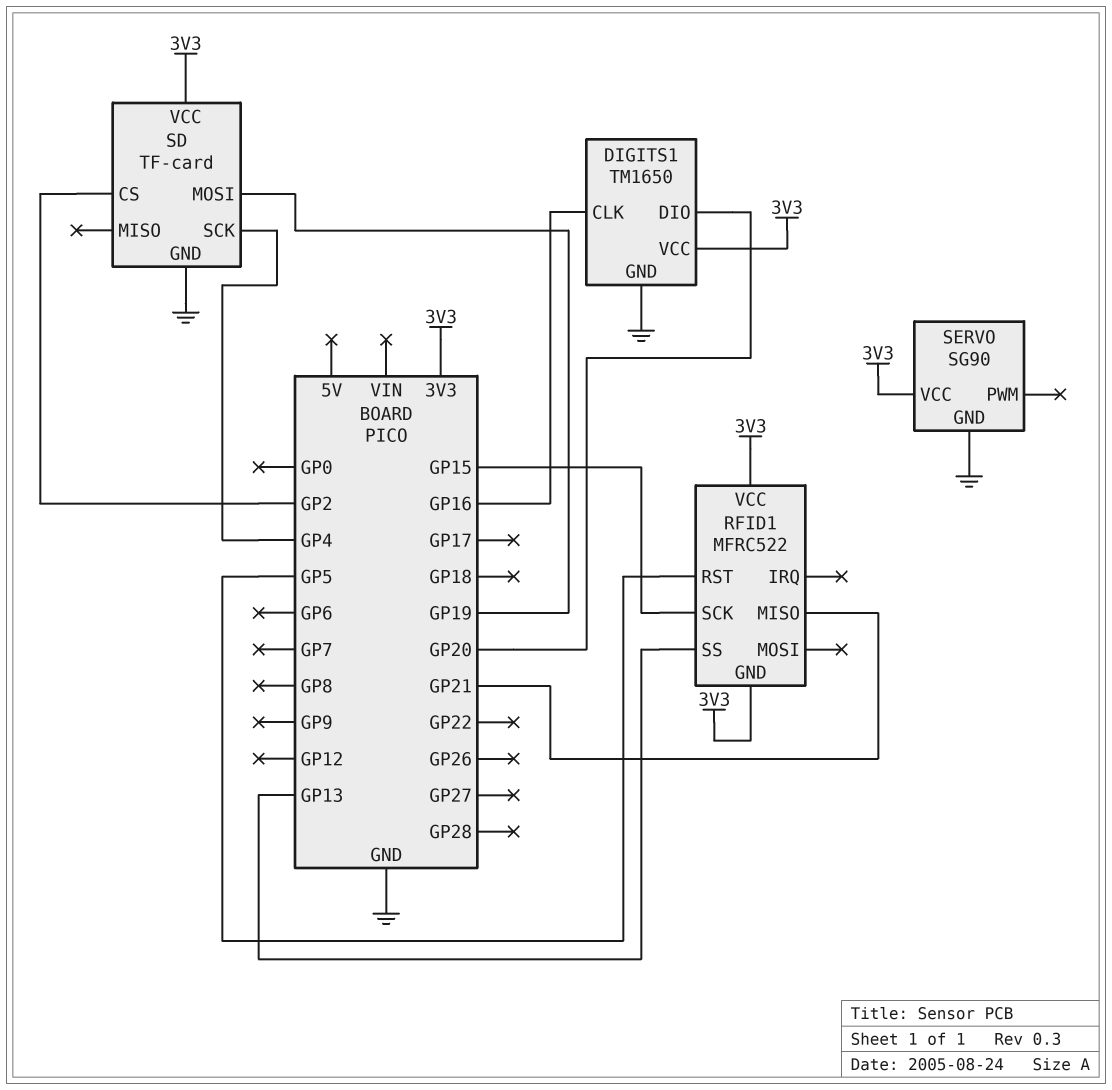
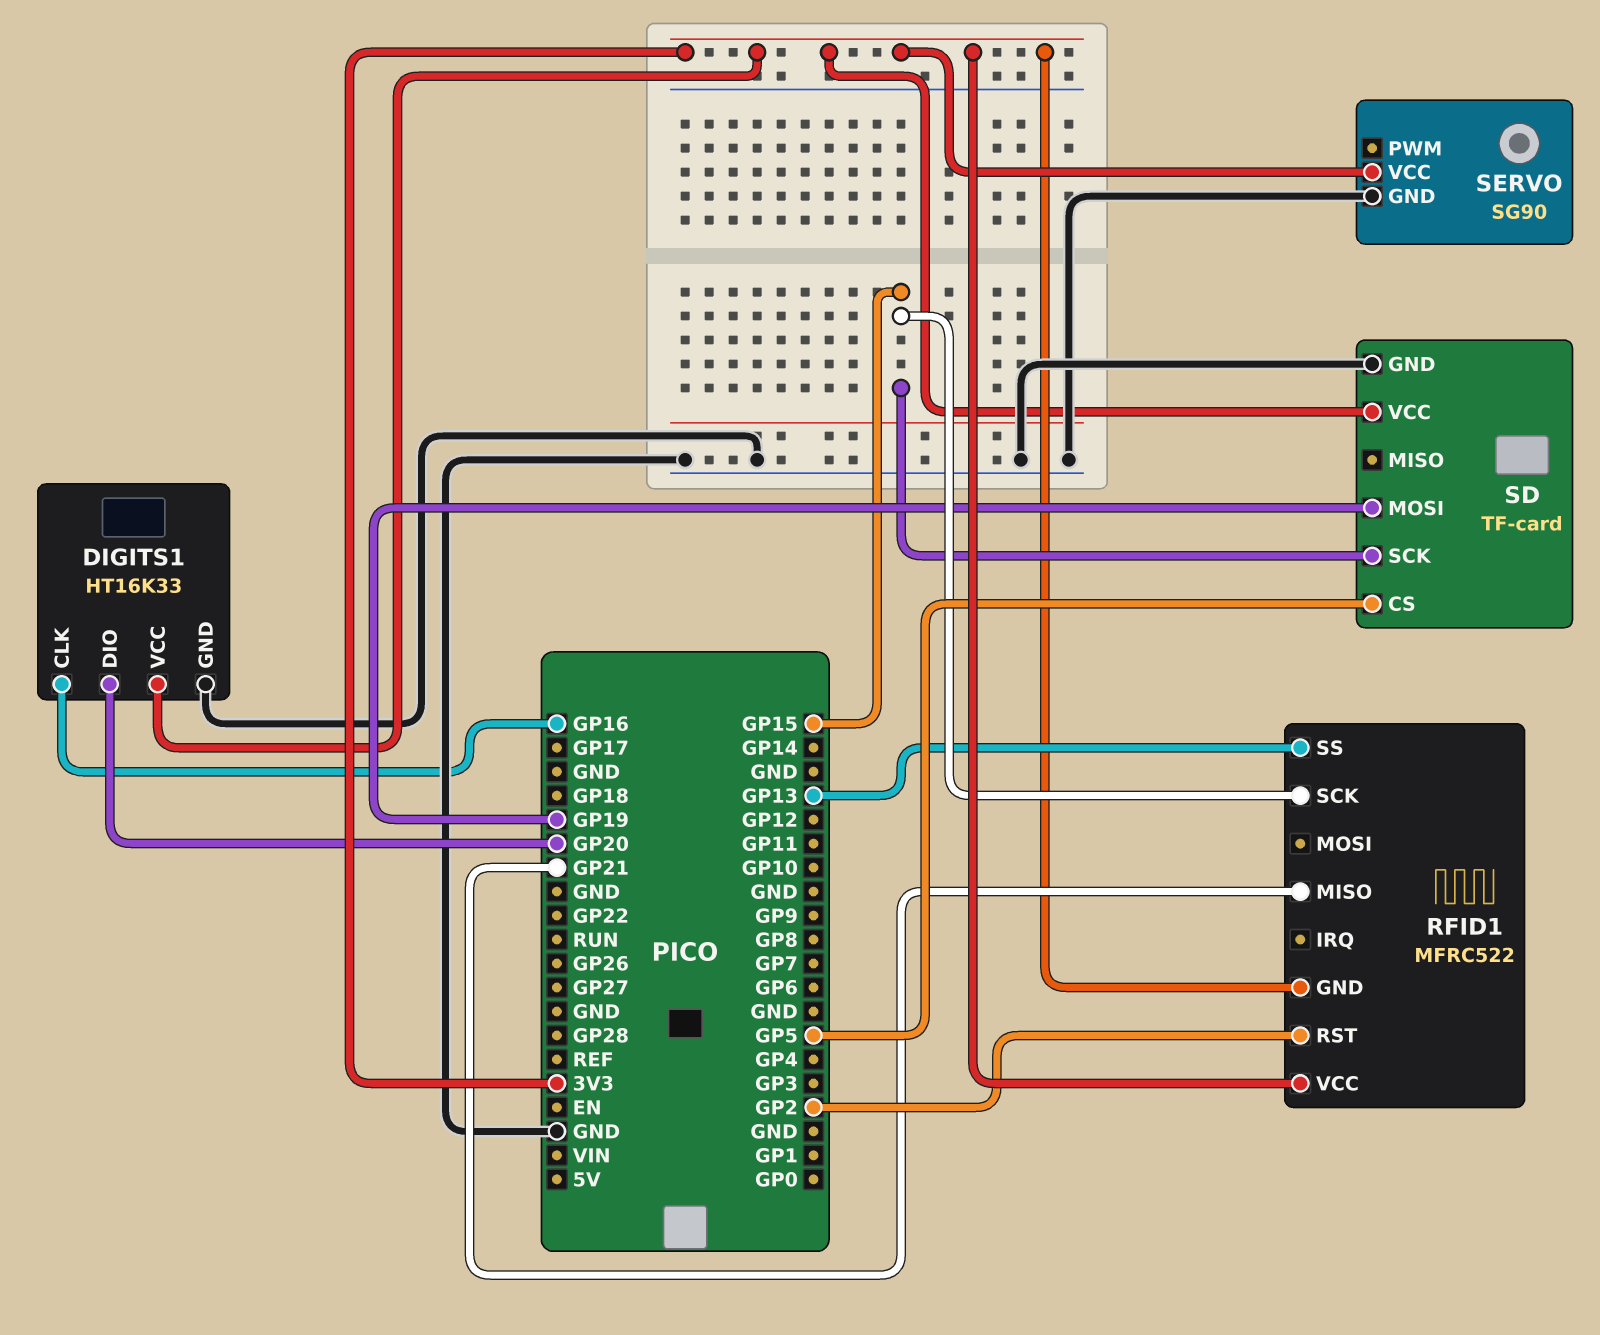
DIGITS1: TM1650 -> HT16K33
RFID1 pin RST: GP5 -> GP2
SD pin CS: GP2 -> GP5
SD pin SCK: GP4 -> GP15

